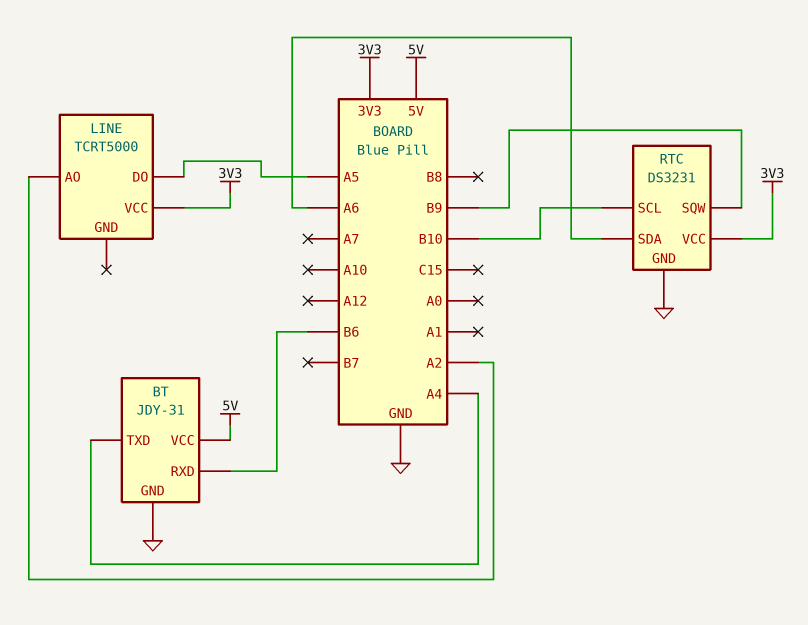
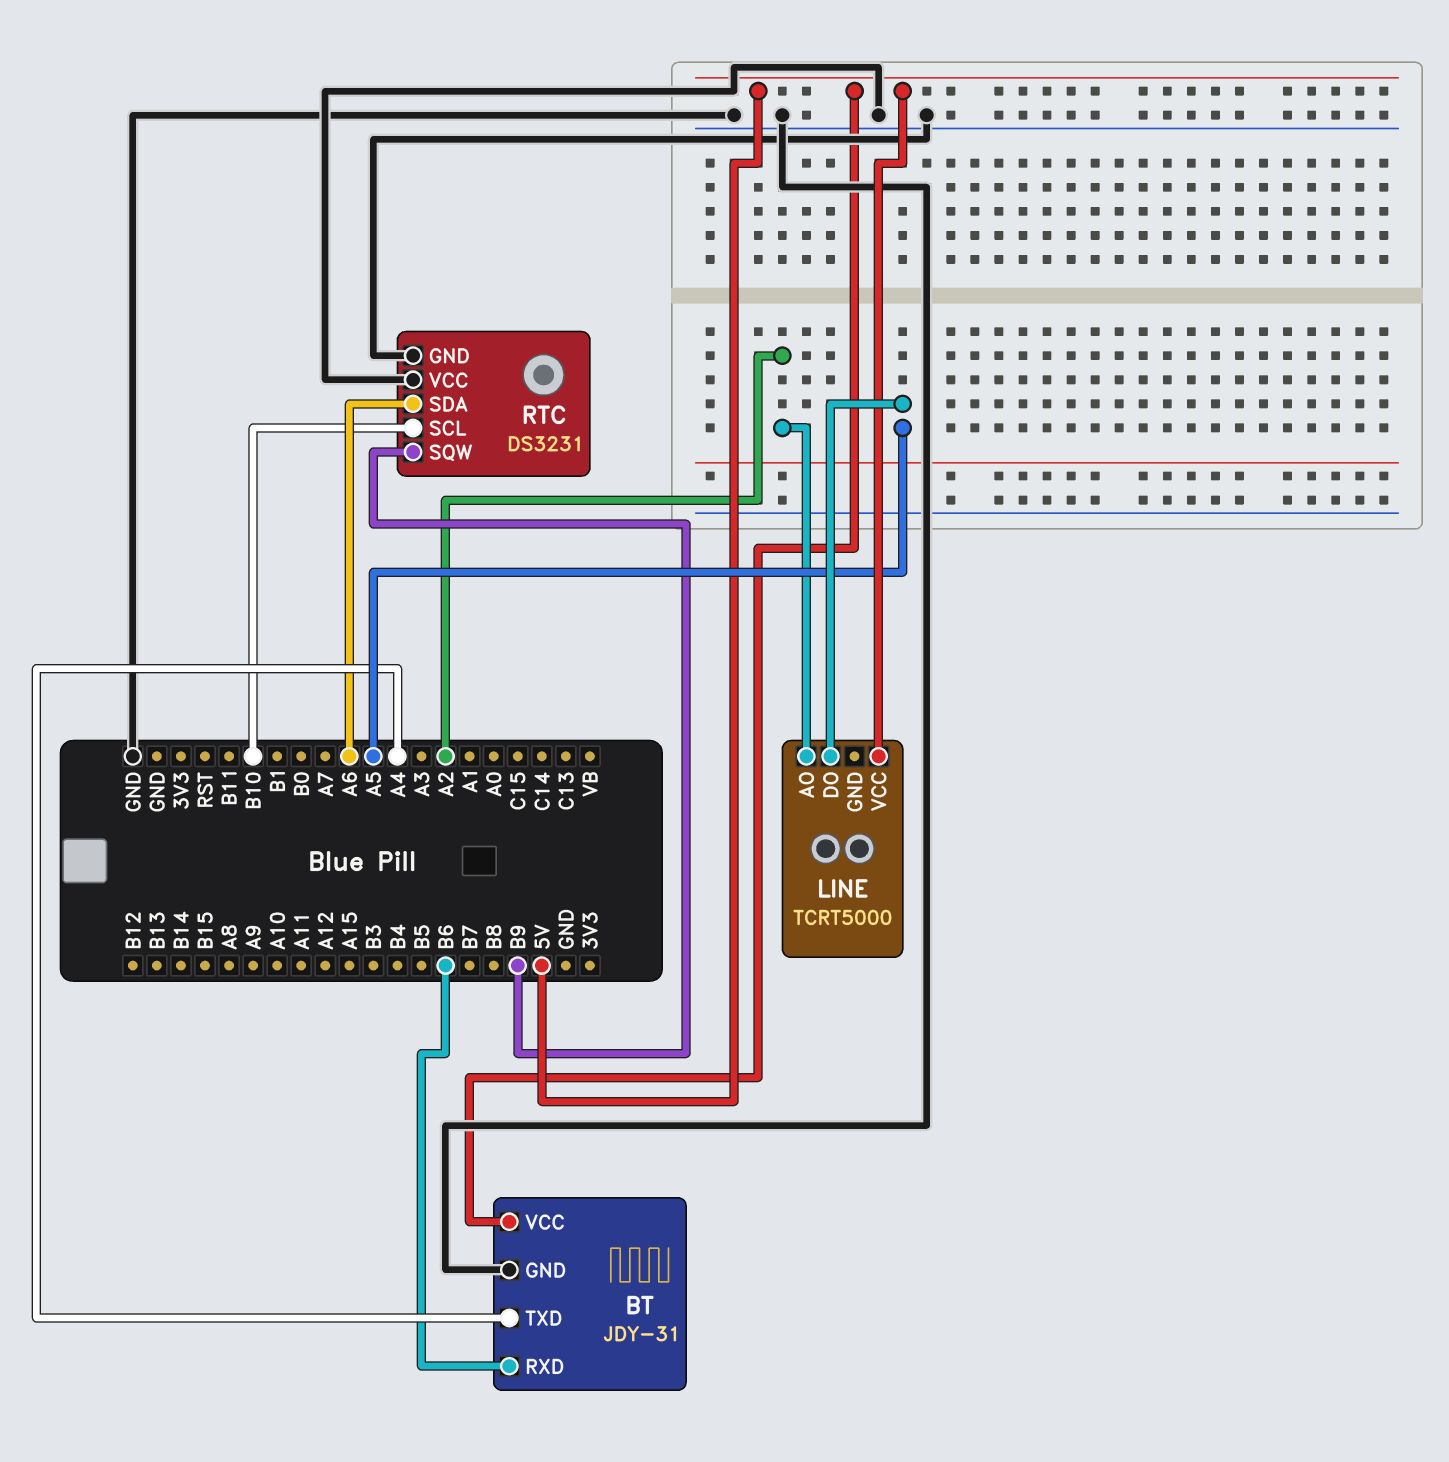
LINE pin VCC: 3V3 -> 5V
RTC pin VCC: 3V3 -> GND

